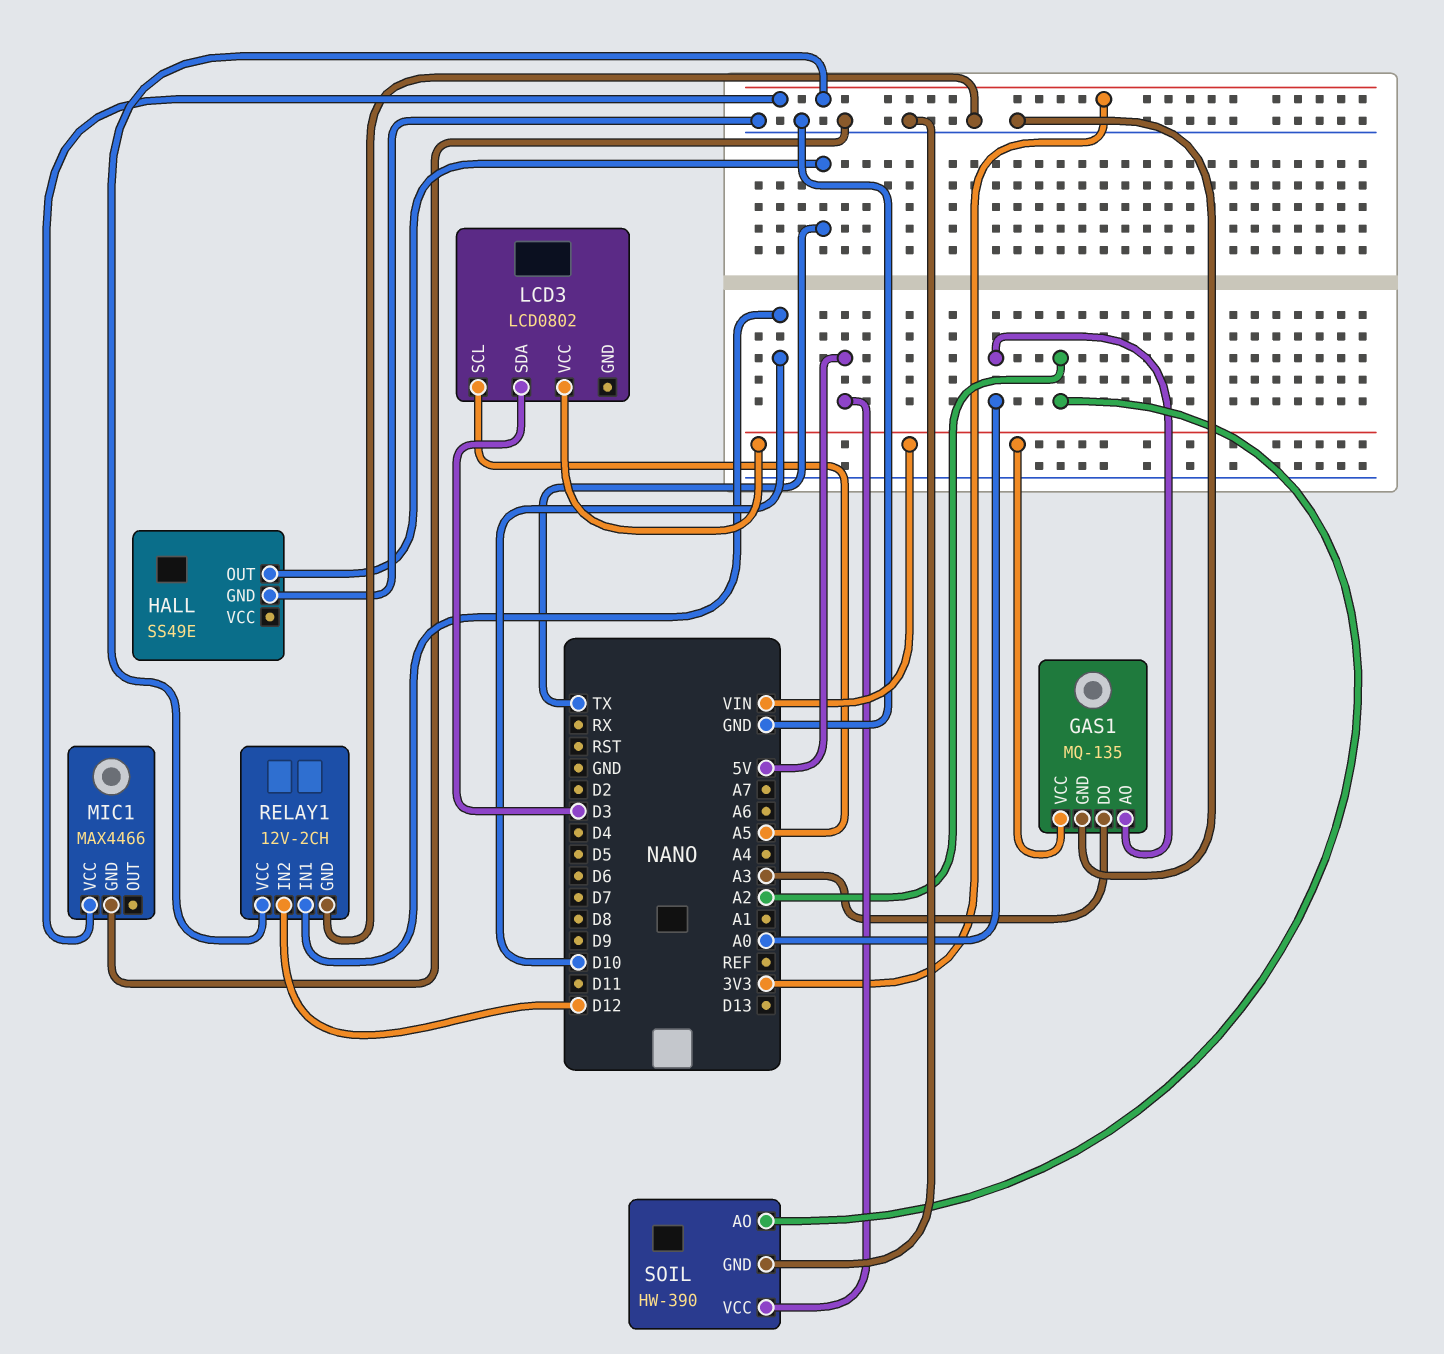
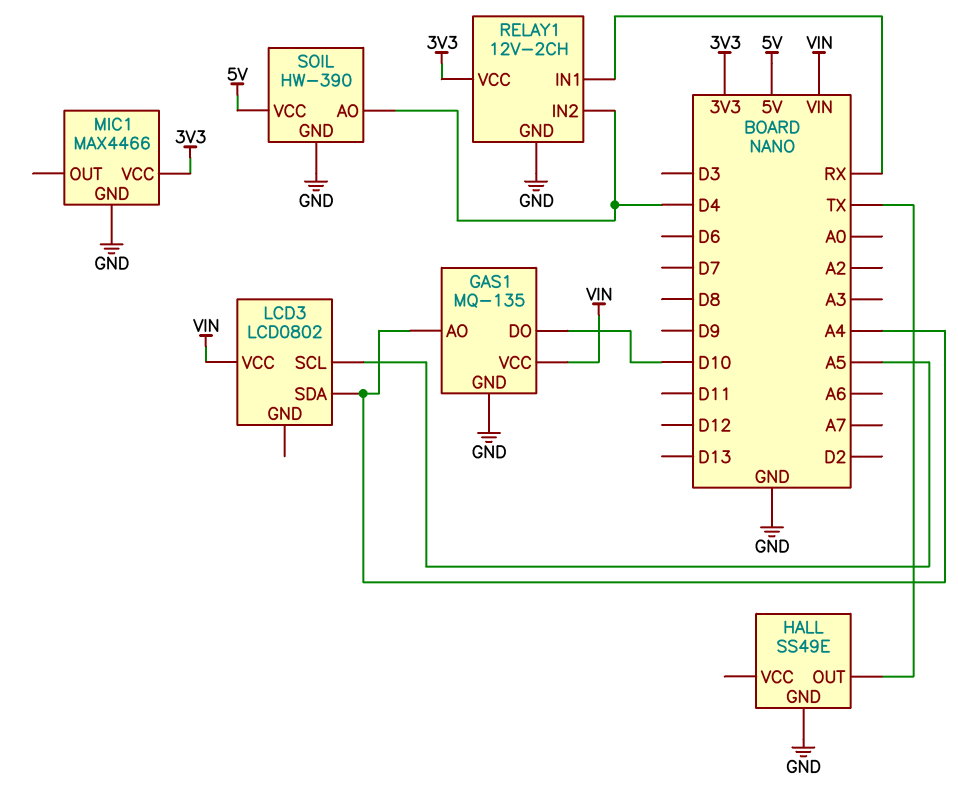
GAS1 pin AO: A0 -> A4
GAS1 pin DO: A3 -> D10
LCD3 pin SDA: D3 -> A4
RELAY1 pin IN1: D10 -> RX
RELAY1 pin IN2: D12 -> D4
SOIL pin AO: A2 -> D4

